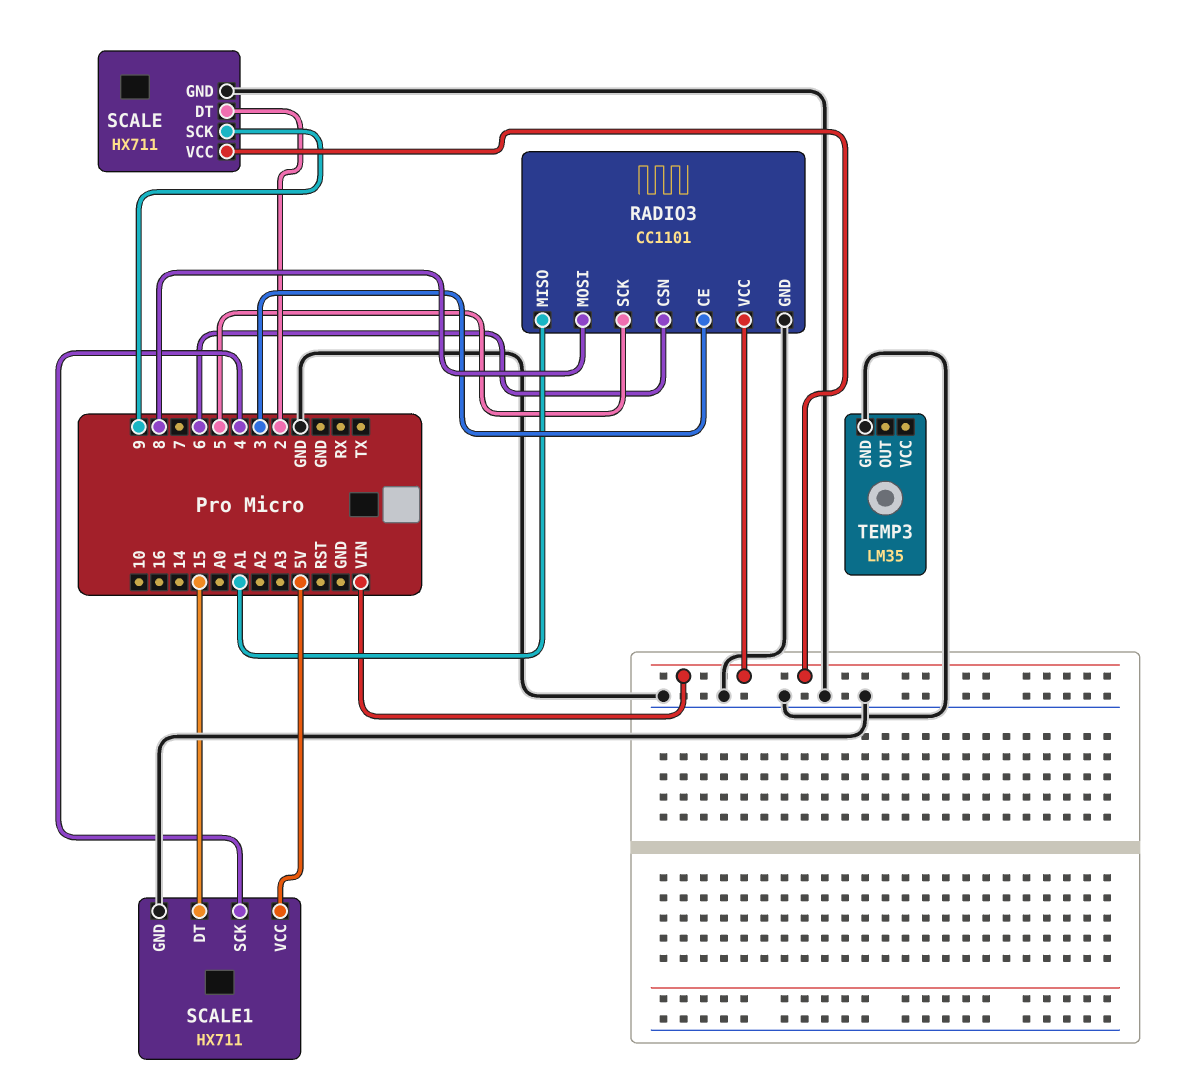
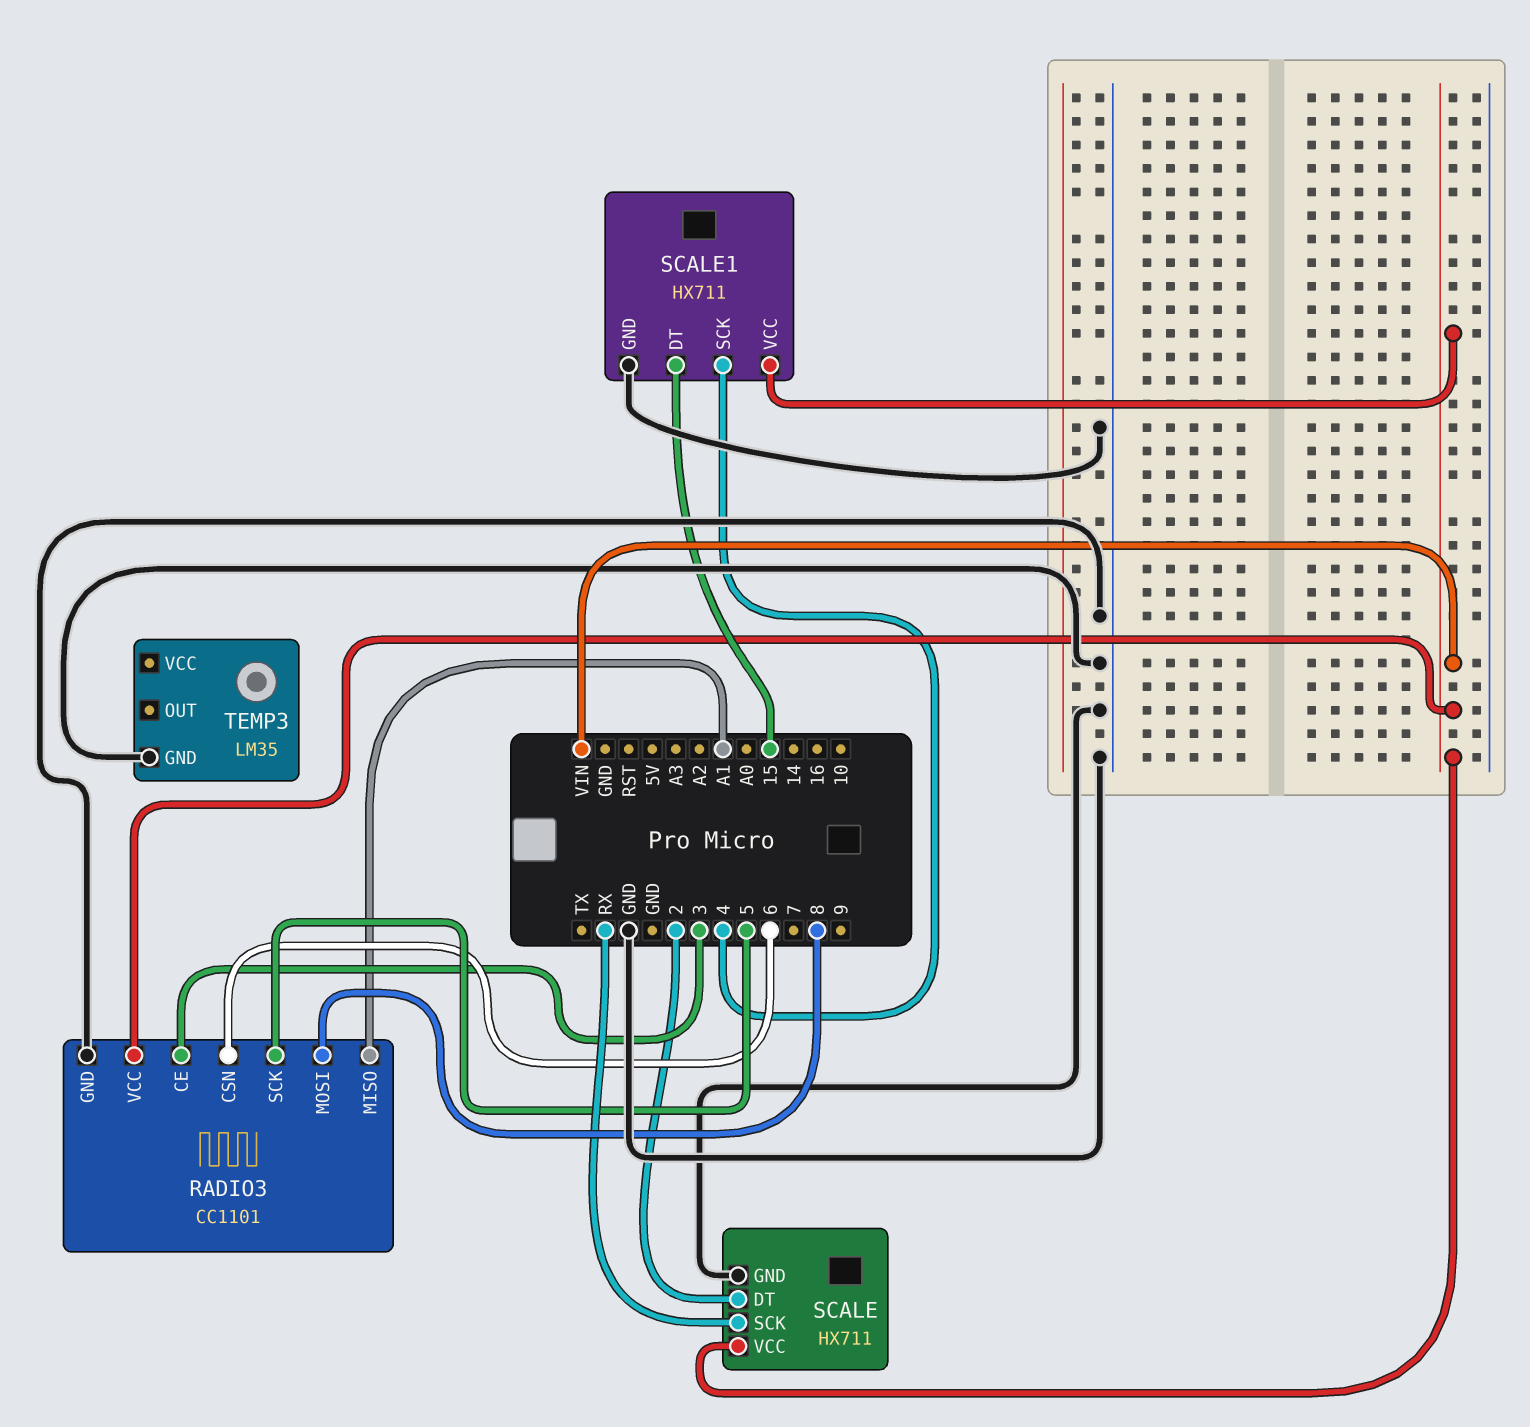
SCALE pin SCK: 9 -> RX
SCALE1 pin VCC: 5V -> VIN

